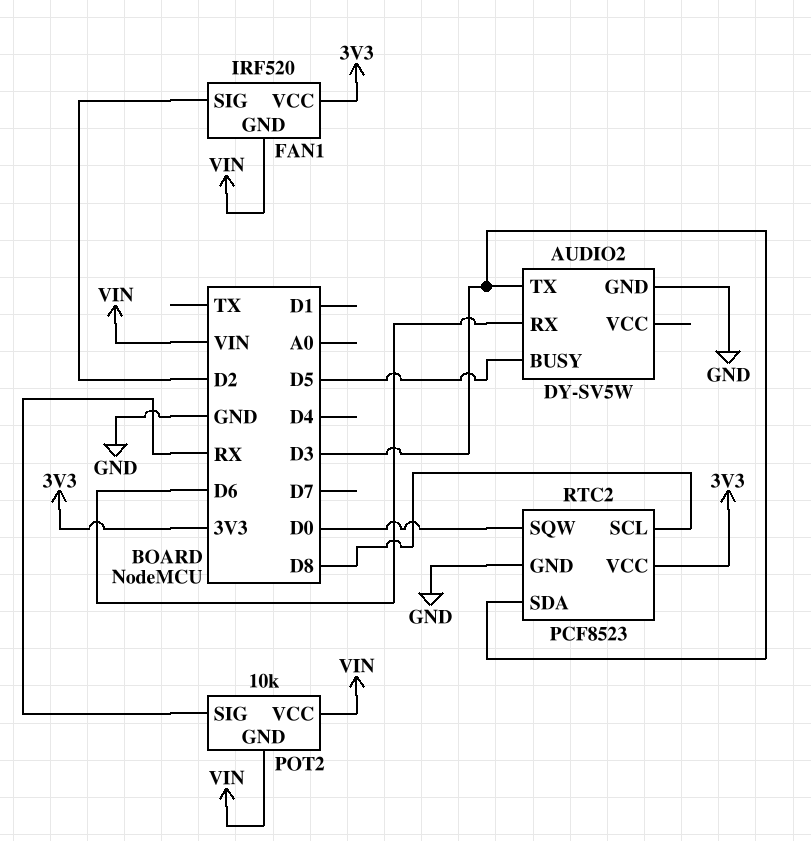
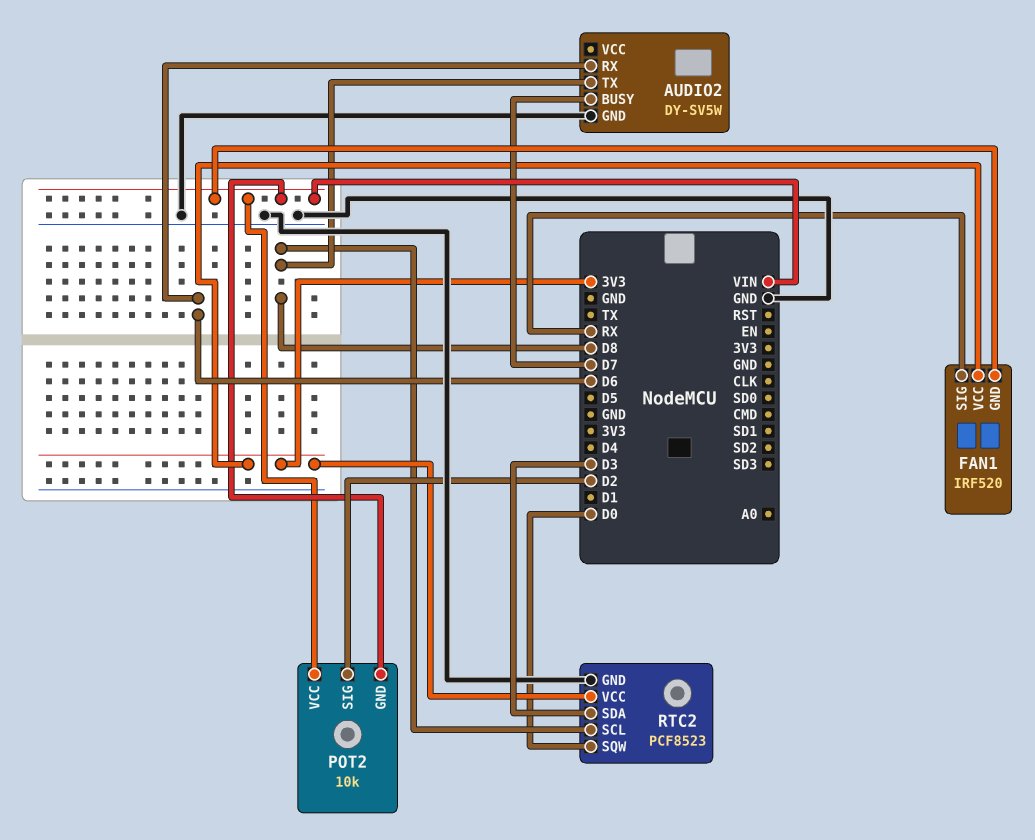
AUDIO2 pin BUSY: D5 -> D7
AUDIO2 pin TX: D3 -> D8
FAN1 pin SIG: D2 -> RX
POT2 pin SIG: RX -> D2

